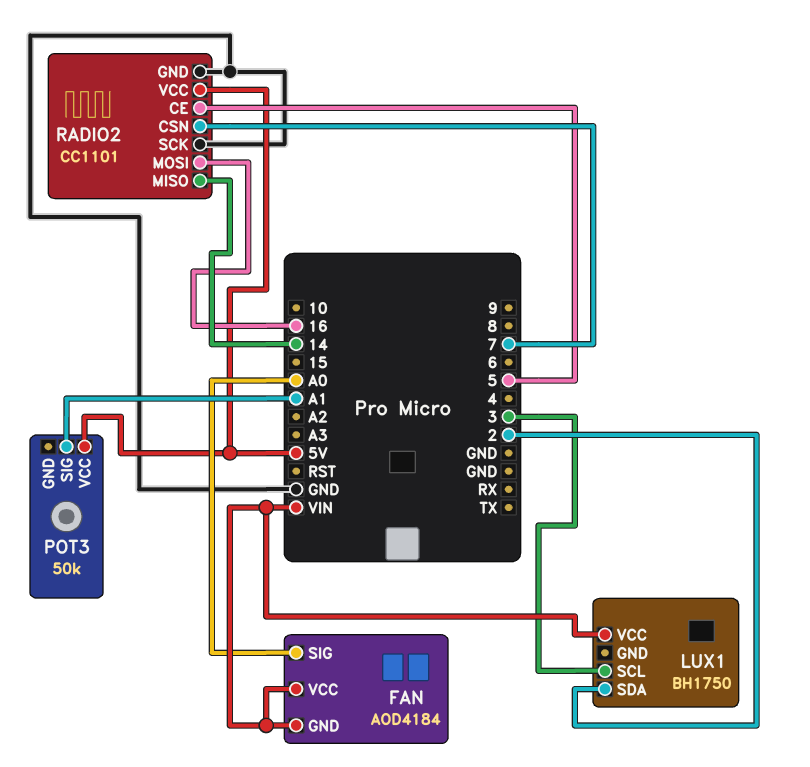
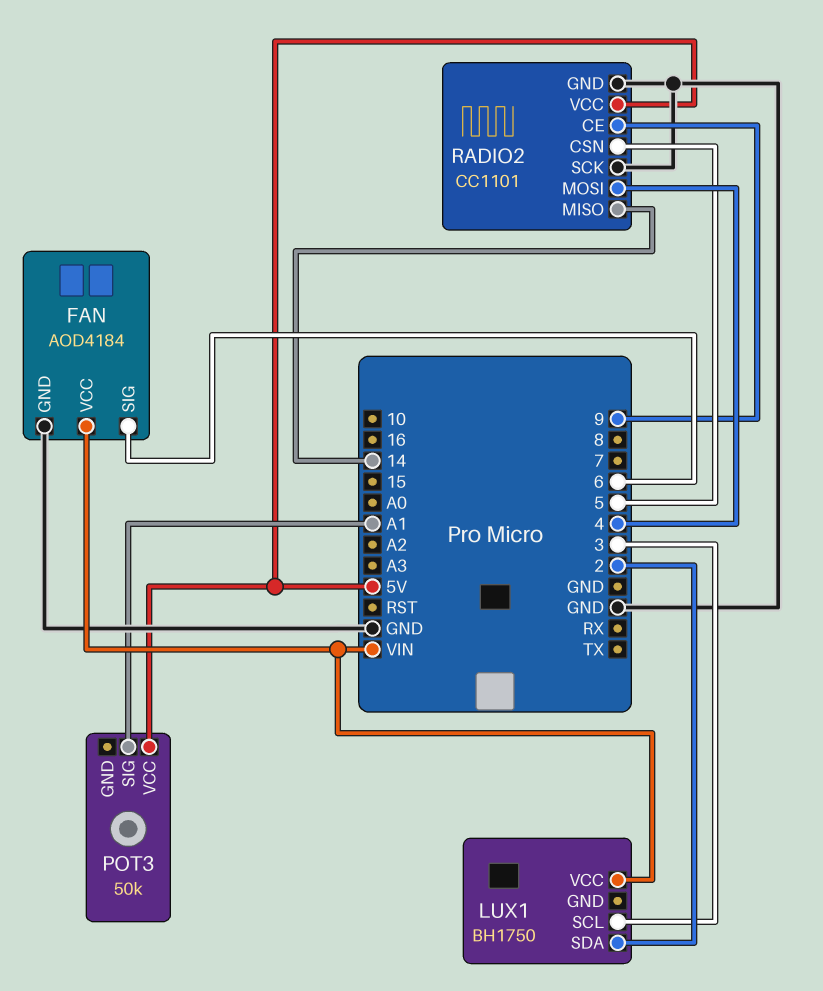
FAN pin GND: VIN -> GND
FAN pin SIG: A0 -> 6
RADIO2 pin CE: 5 -> 9
RADIO2 pin CSN: 7 -> 5
RADIO2 pin MOSI: 16 -> 4

